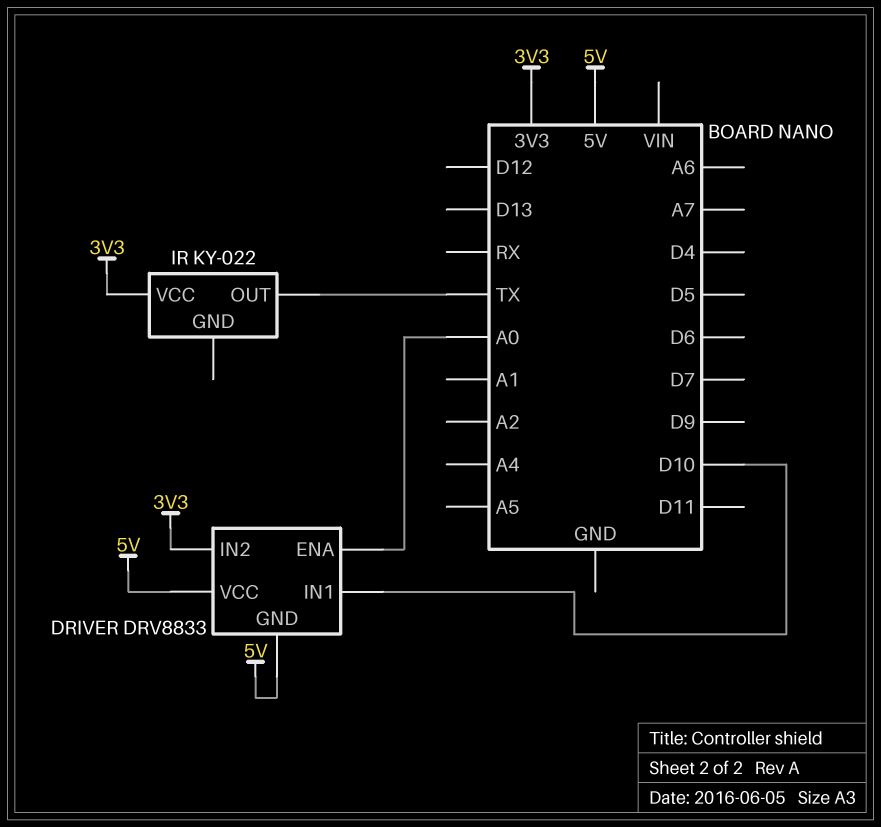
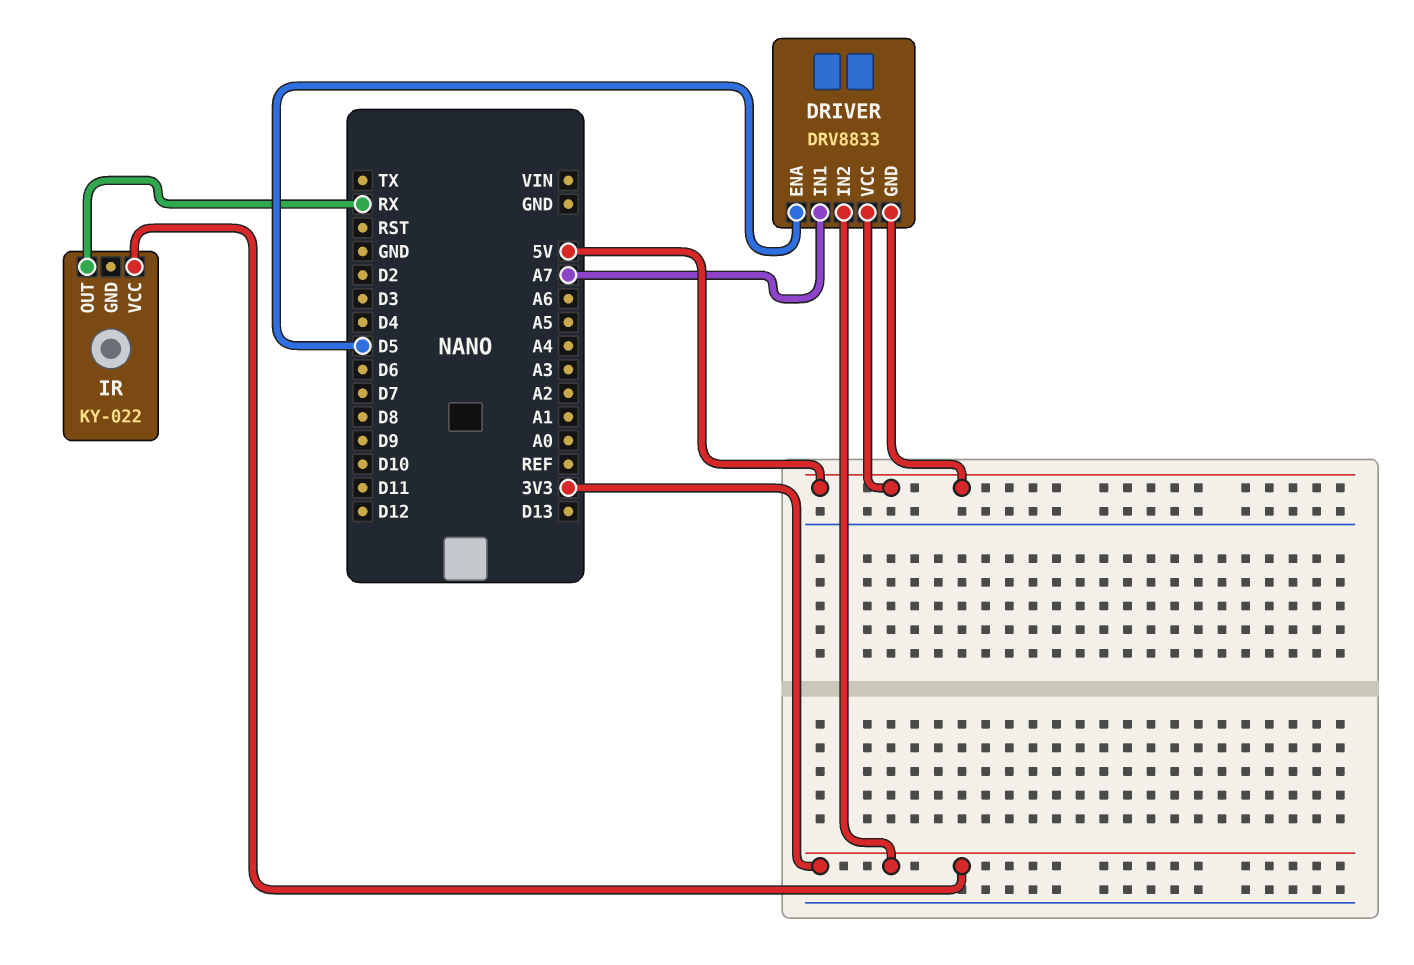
DRIVER pin ENA: A0 -> D5
DRIVER pin IN1: D10 -> A7
IR pin OUT: TX -> RX

